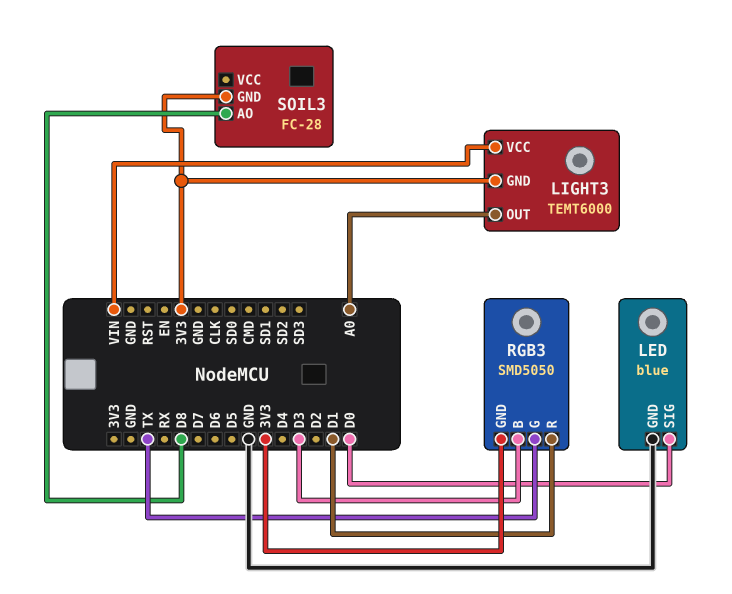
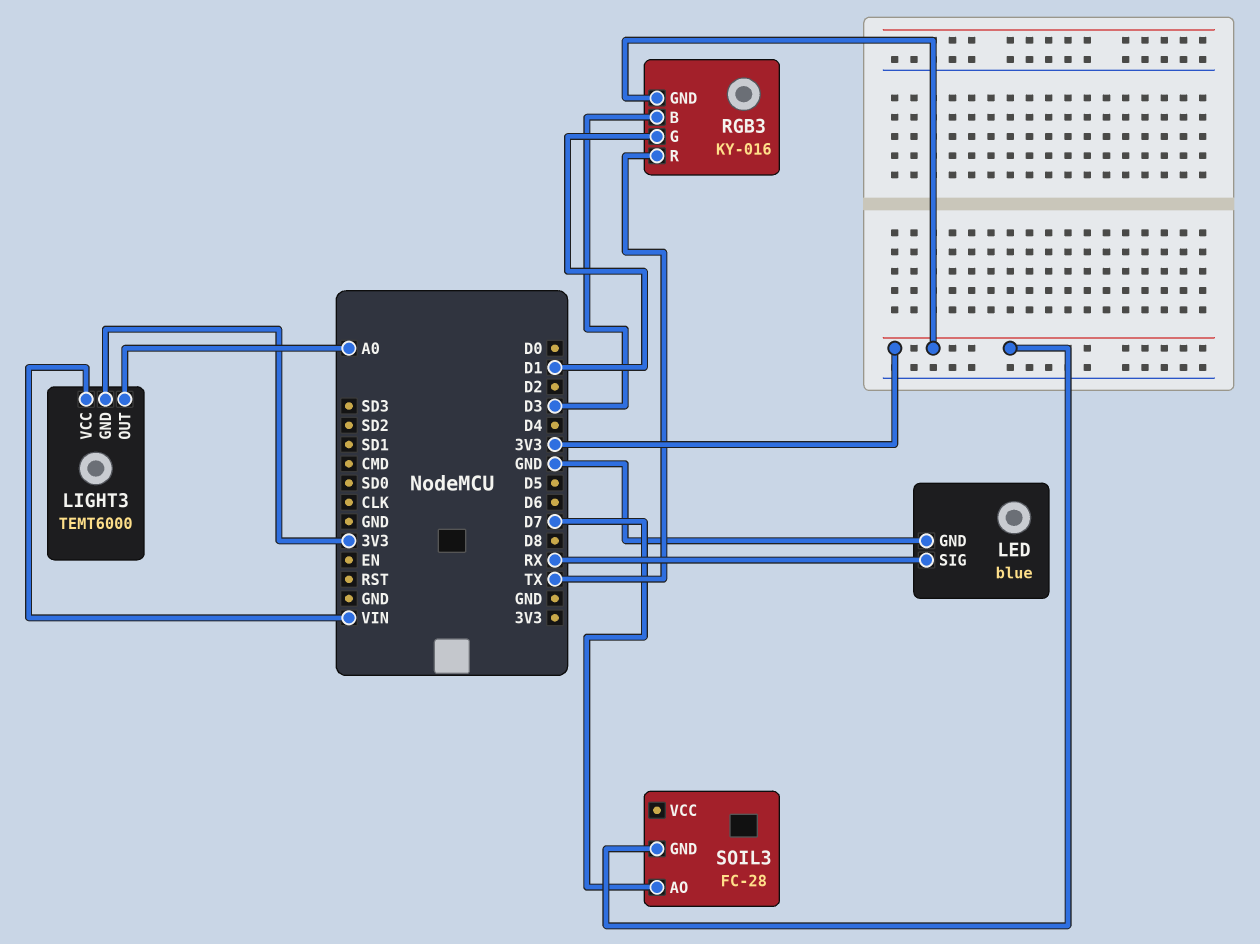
LED pin SIG: D0 -> RX
RGB3: SMD5050 -> KY-016
RGB3 pin G: TX -> D1
RGB3 pin R: D1 -> TX
SOIL3 pin AO: D8 -> D7

